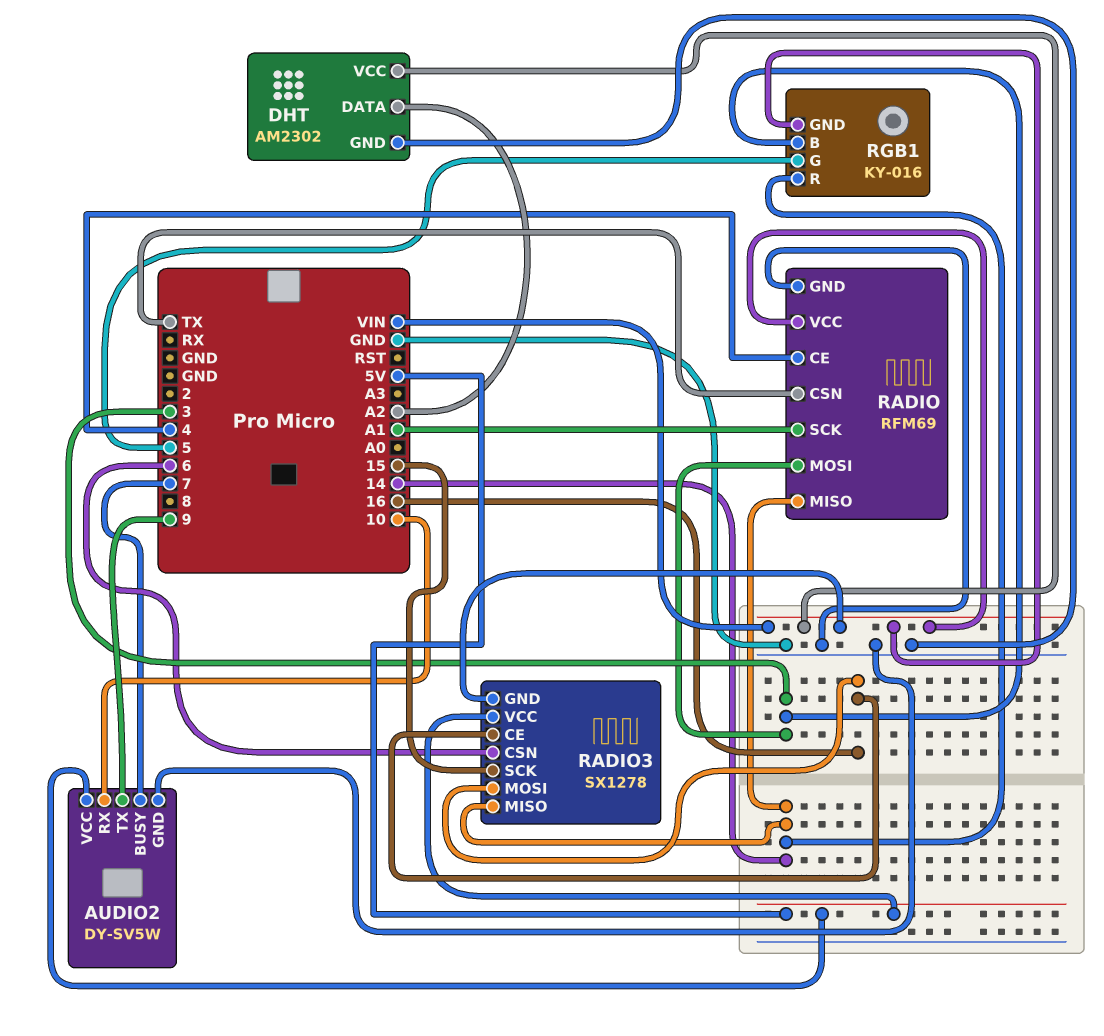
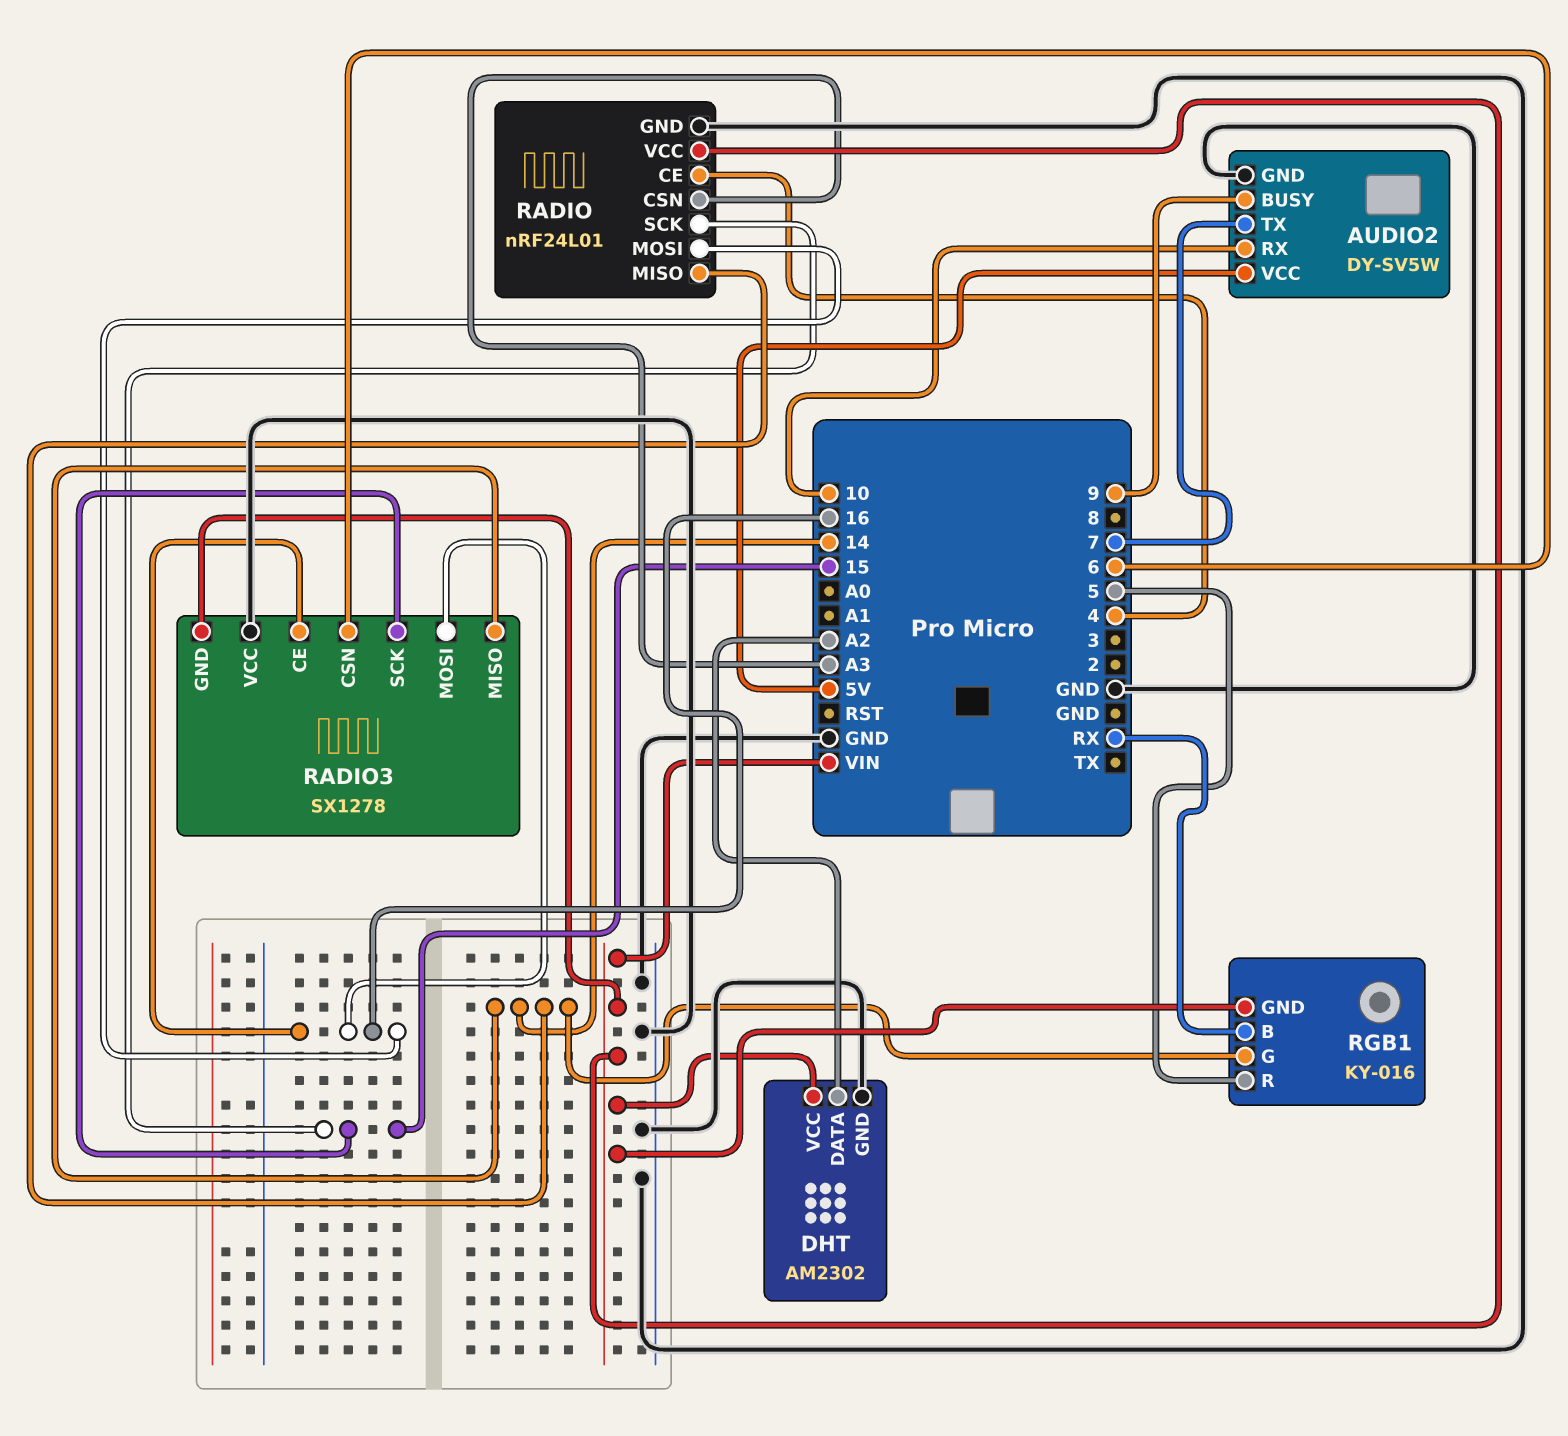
AUDIO2 pin BUSY: 7 -> 9
AUDIO2 pin TX: 9 -> 7
RADIO: RFM69 -> nRF24L01
RADIO pin CSN: TX -> A3
RADIO pin MOSI: 3 -> 16
RADIO pin SCK: A1 -> 15
RADIO3 pin VCC: 5V -> GND
RGB1 pin B: 3 -> RX
RGB1 pin G: 5 -> 14
RGB1 pin R: 14 -> 5

